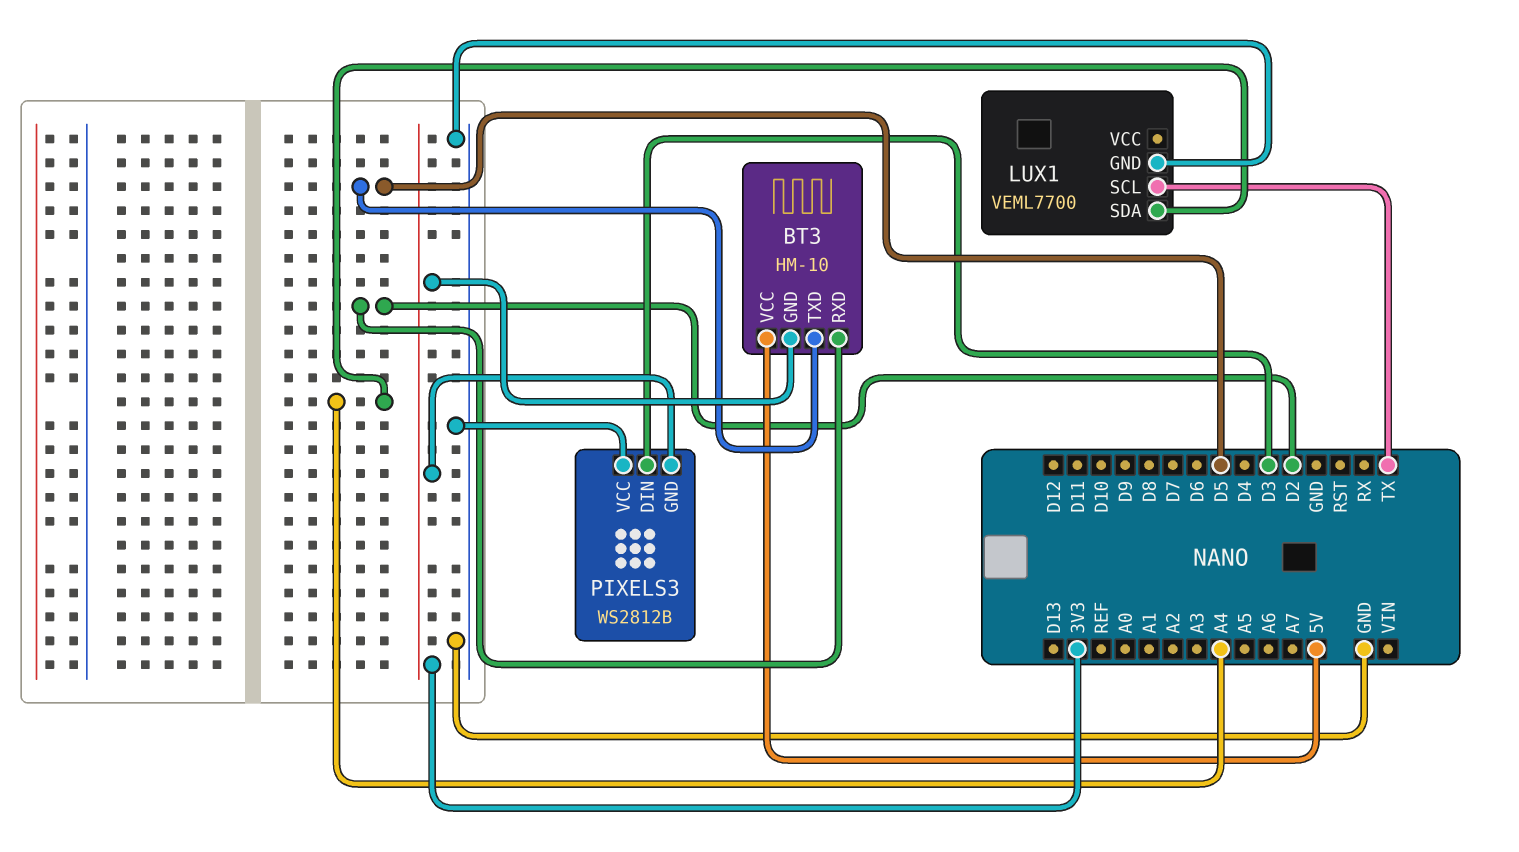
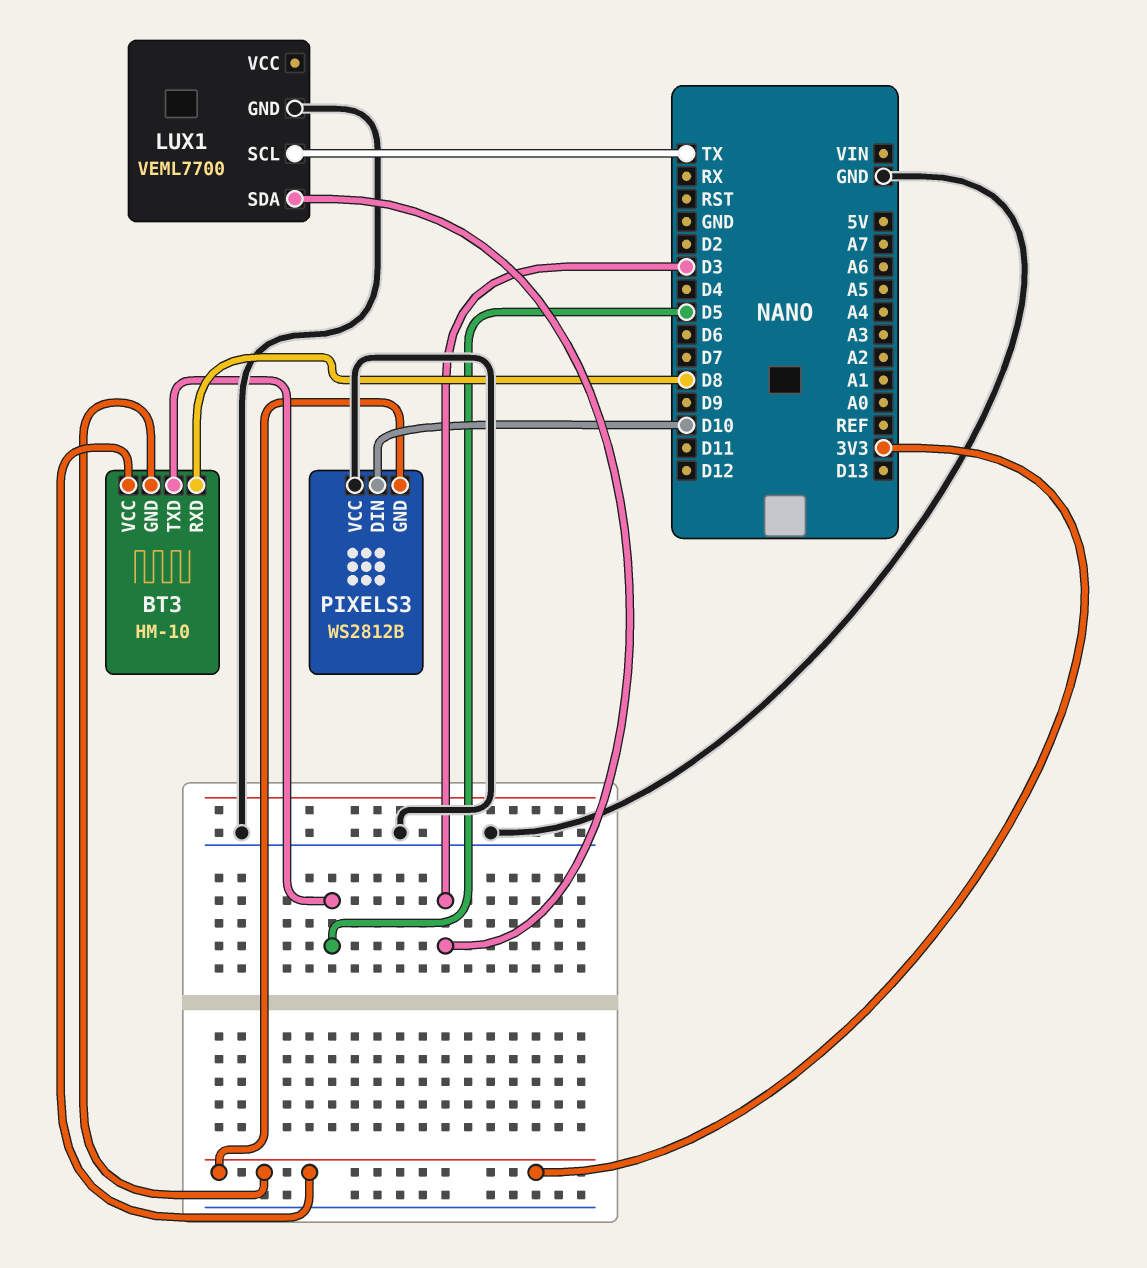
BT3 pin RXD: D2 -> D8
BT3 pin VCC: 5V -> 3V3
LUX1 pin SDA: A4 -> D3
PIXELS3 pin DIN: D3 -> D10

